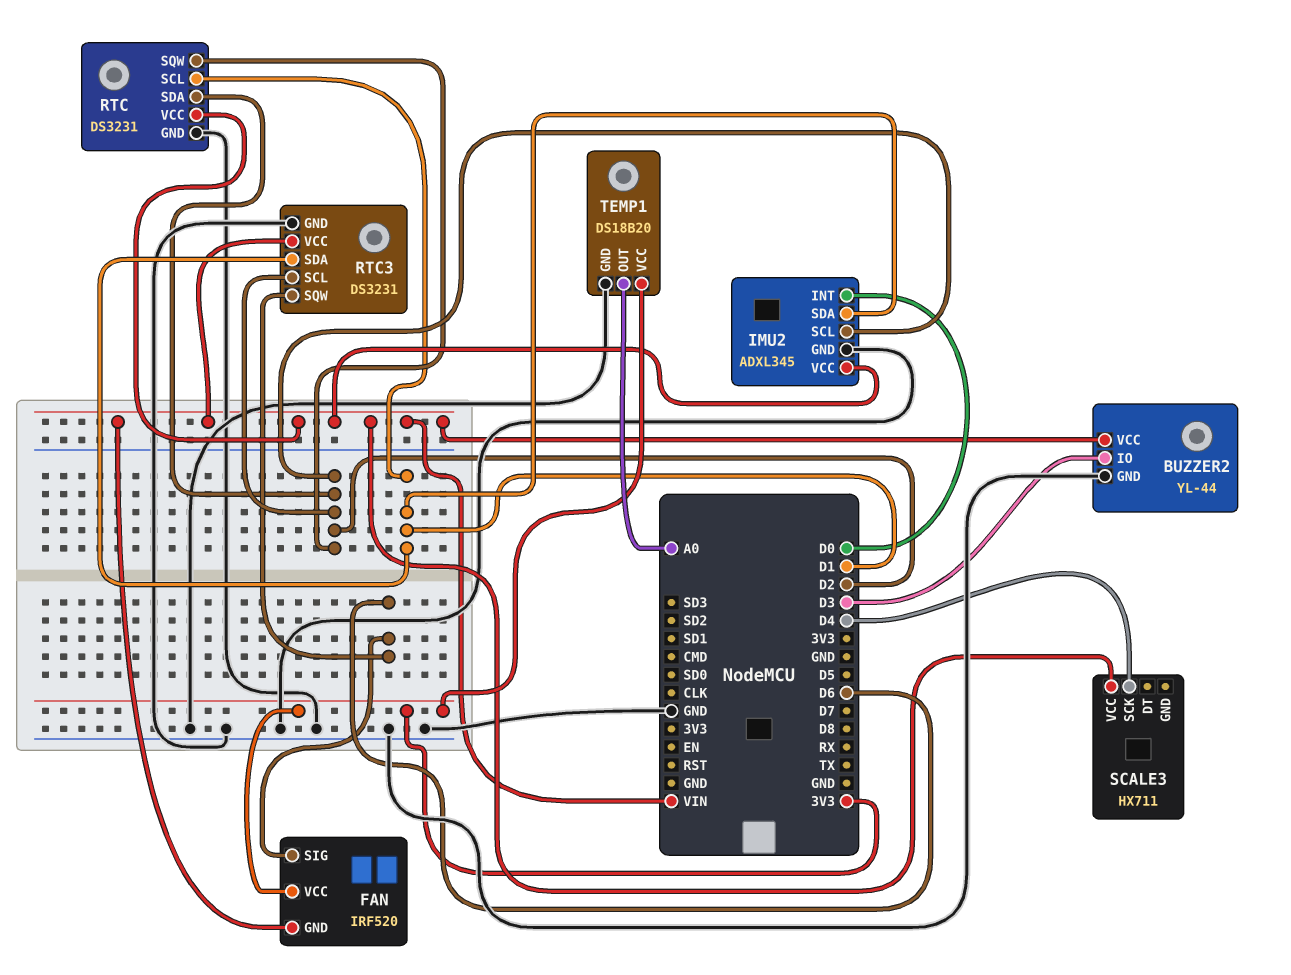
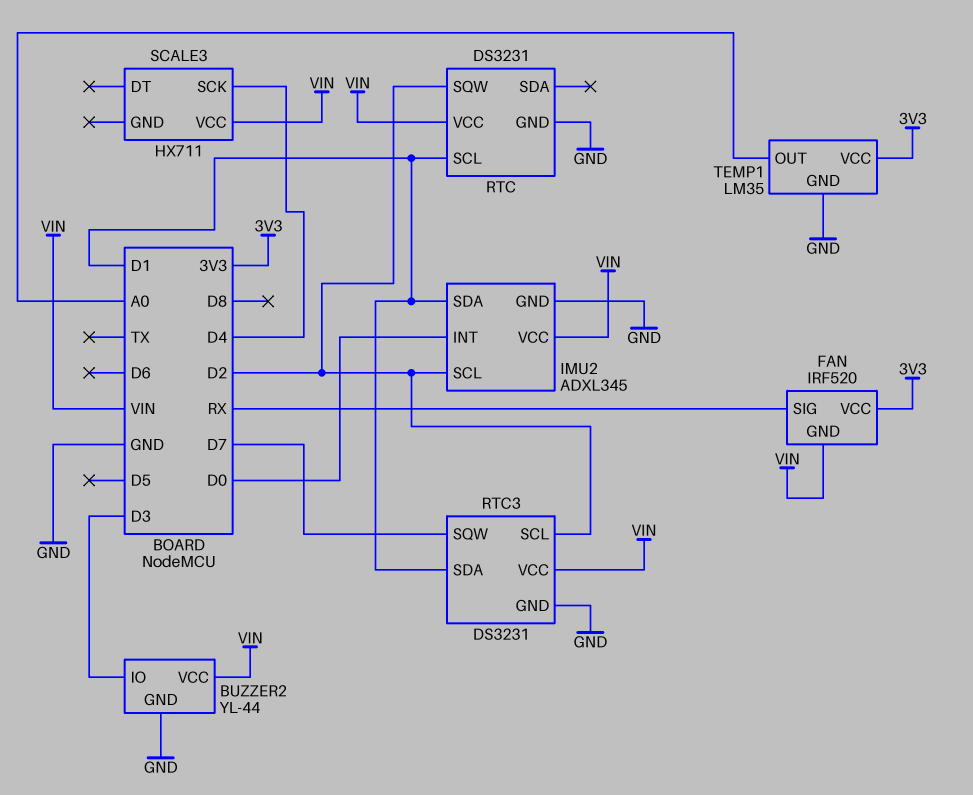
FAN pin SIG: D6 -> RX
RTC pin SDA: D2 -> none
RTC3 pin SQW: D6 -> D7
TEMP1: DS18B20 -> LM35

